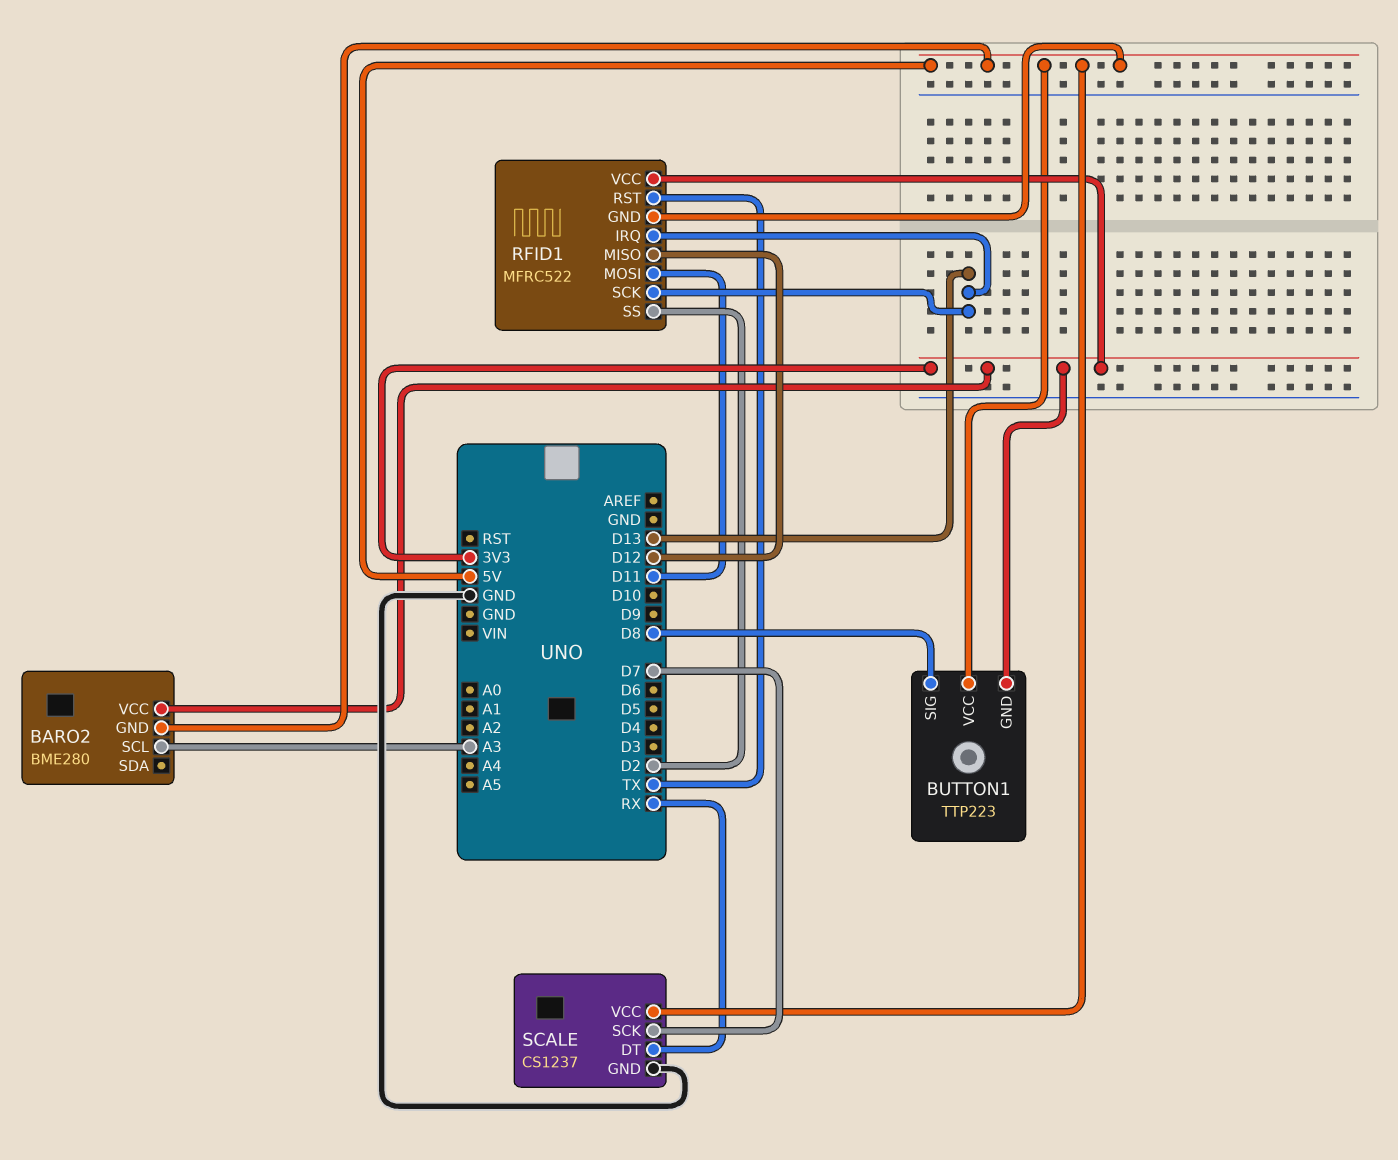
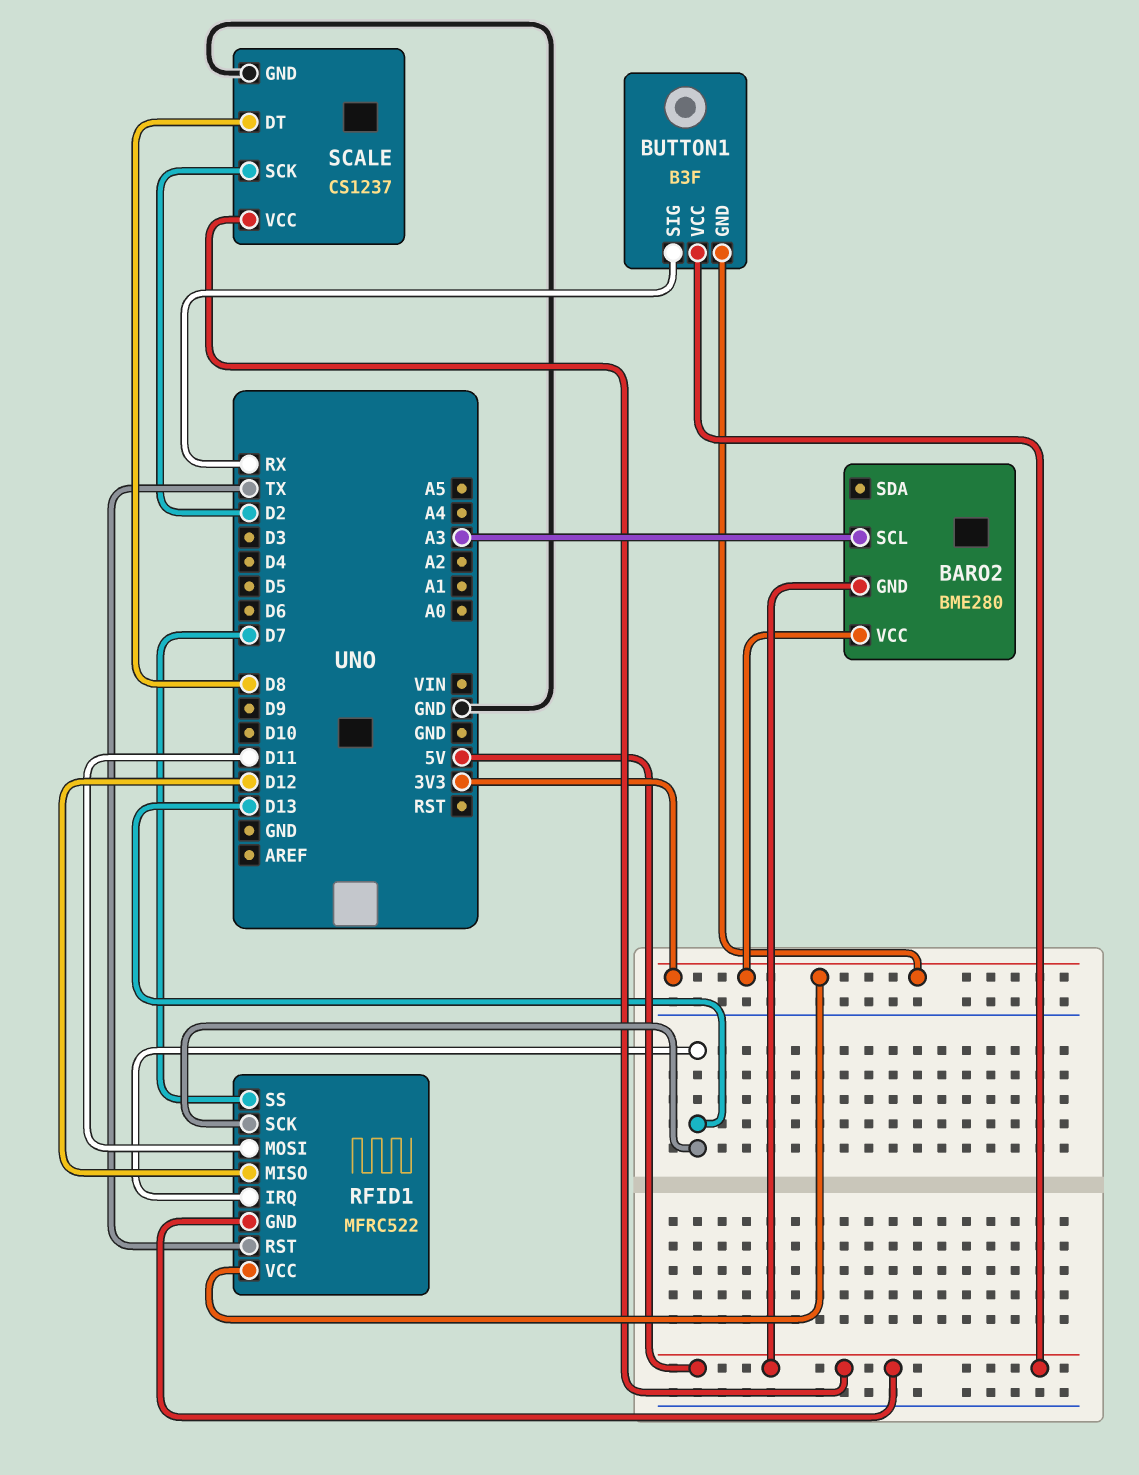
BUTTON1: TTP223 -> B3F
BUTTON1 pin SIG: D8 -> RX
RFID1 pin SS: D2 -> D7
SCALE pin DT: RX -> D8
SCALE pin SCK: D7 -> D2

